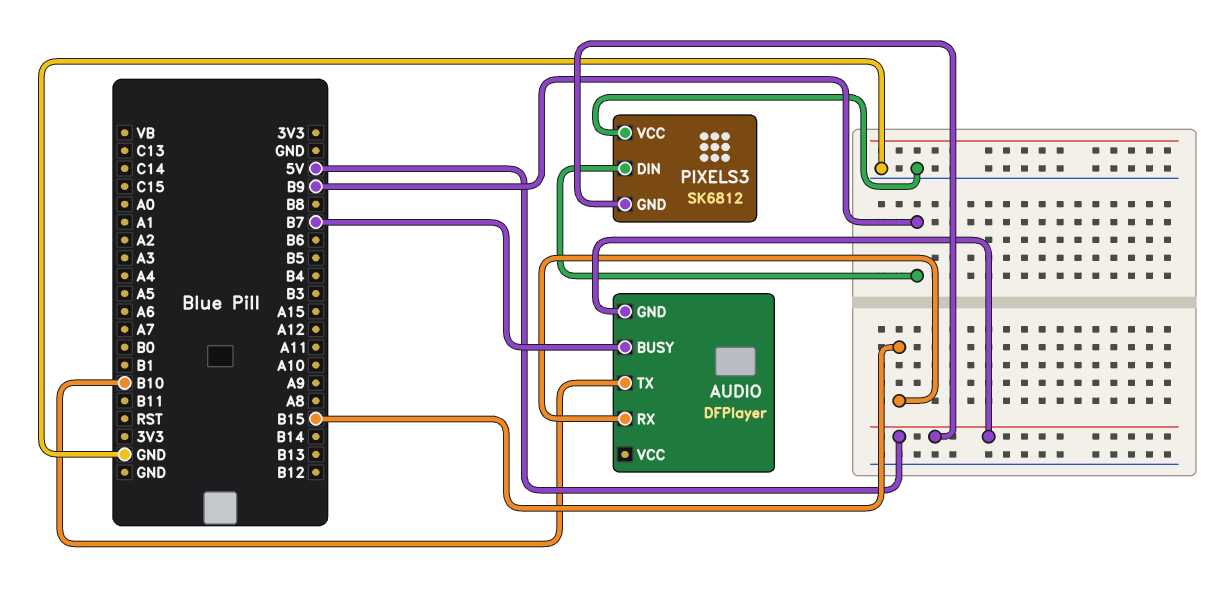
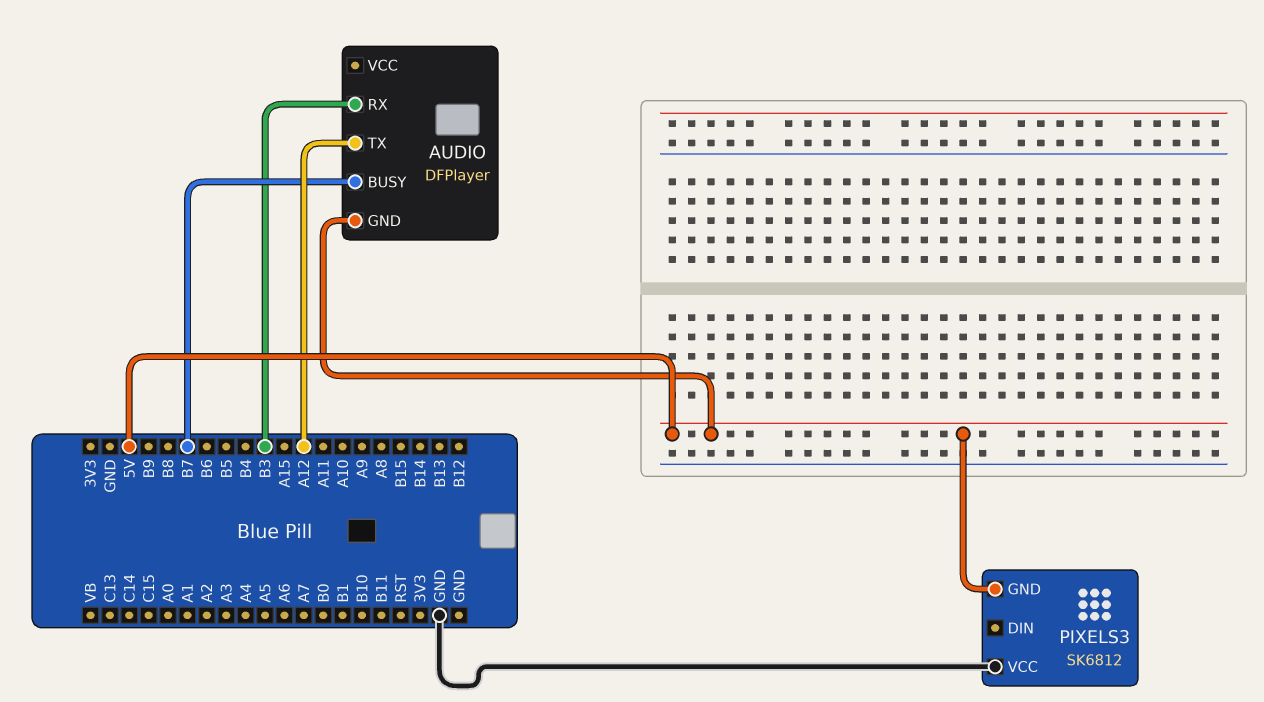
AUDIO pin RX: B15 -> B3
AUDIO pin TX: B10 -> A12
PIXELS3 pin DIN: B9 -> none

